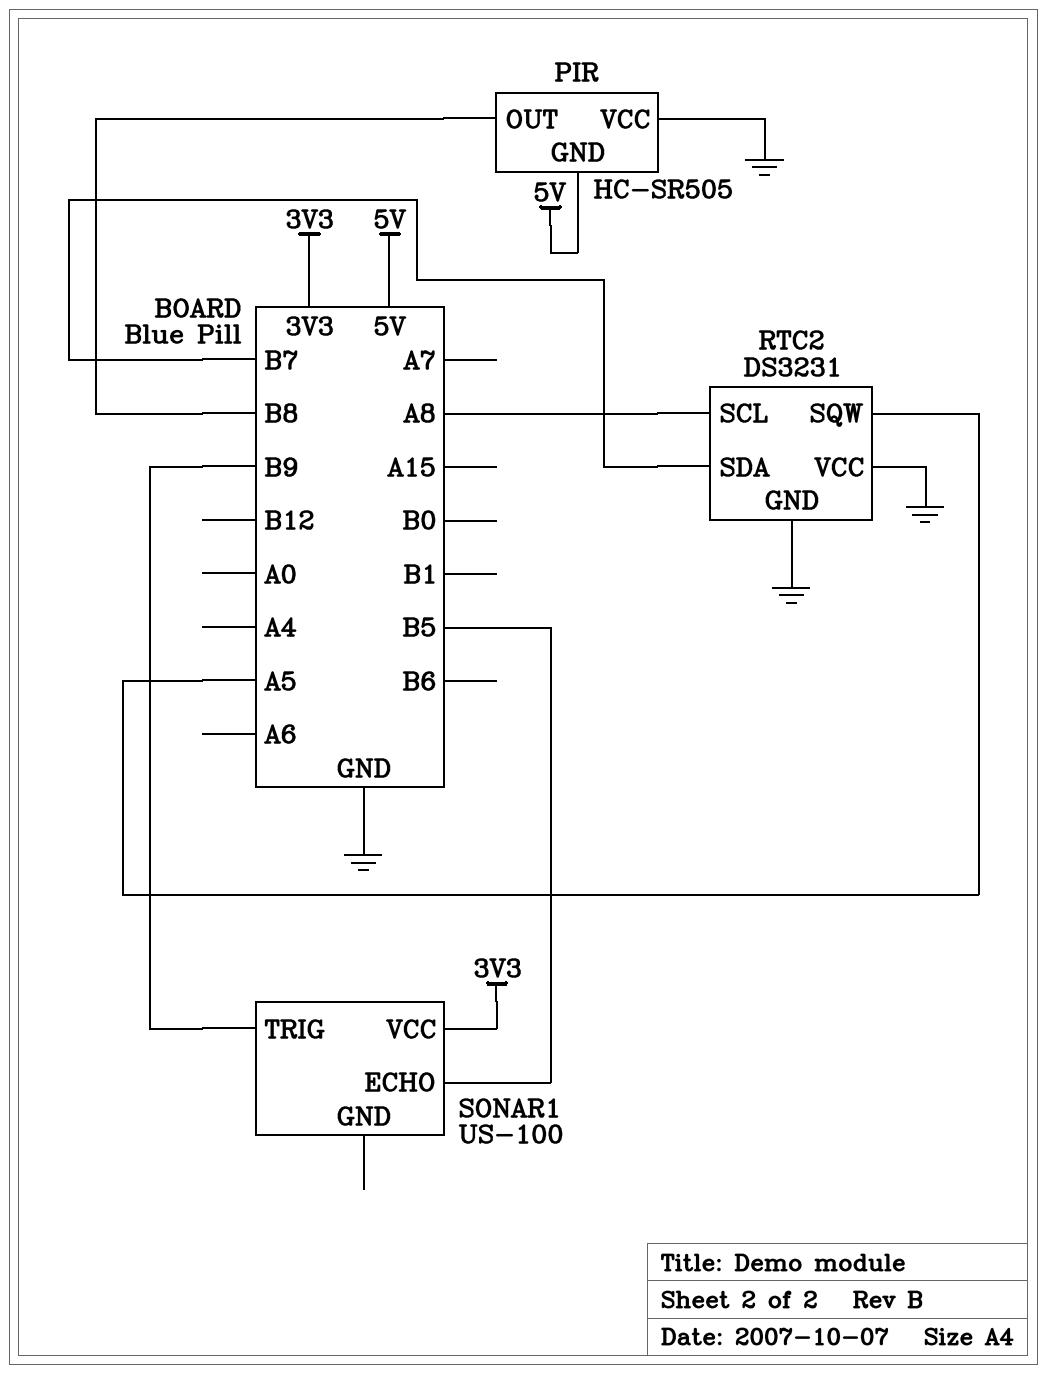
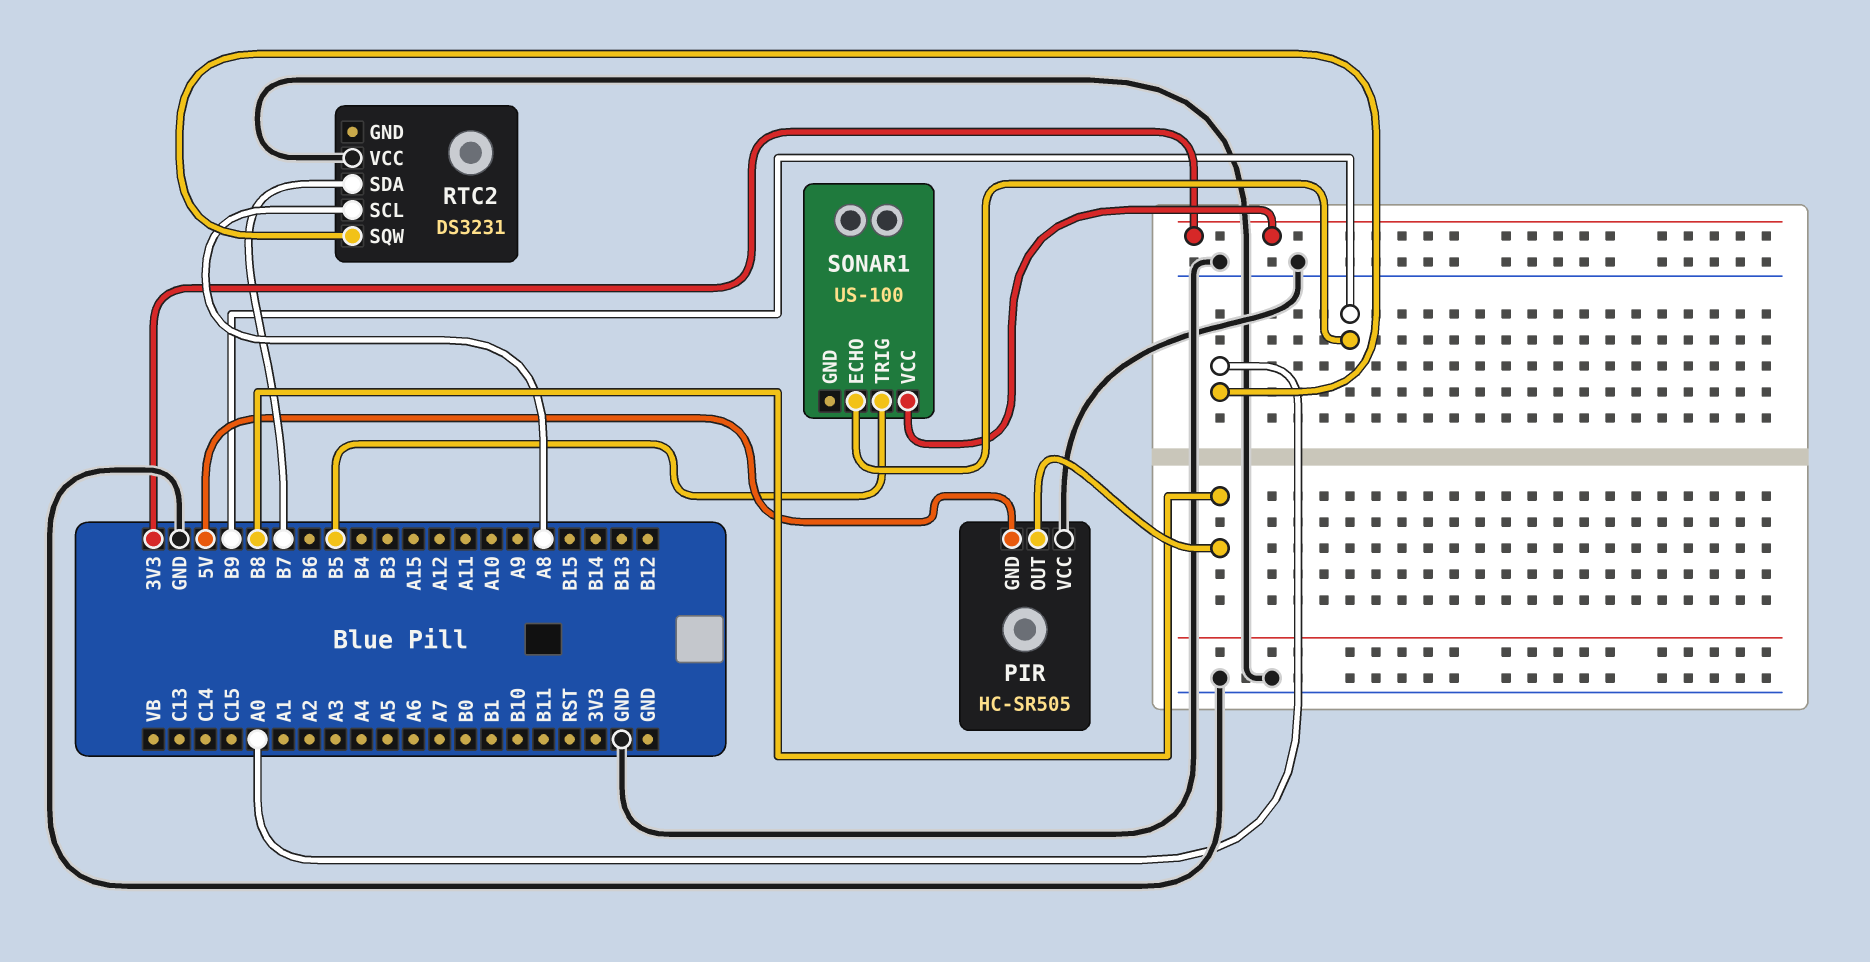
RTC2 pin GND: GND -> none
RTC2 pin SQW: A5 -> A0
SONAR1 pin ECHO: B5 -> B9
SONAR1 pin TRIG: B9 -> B5

